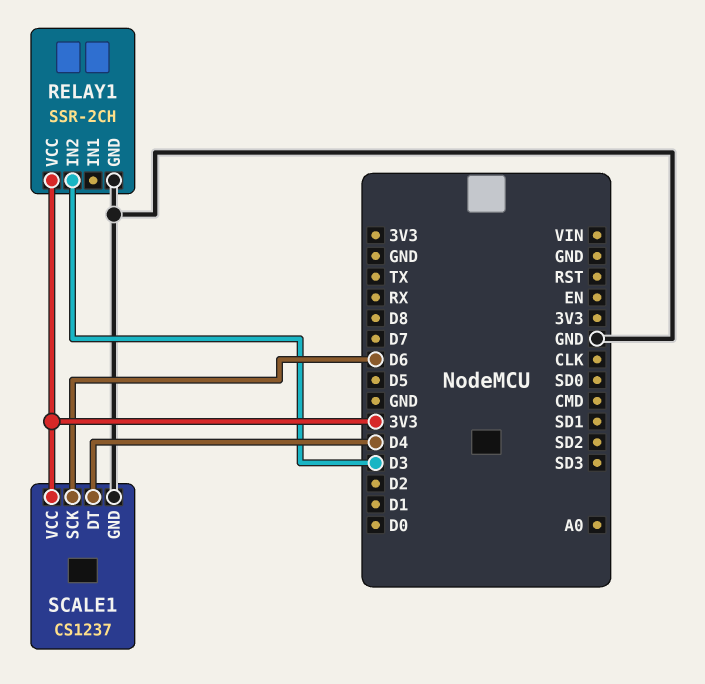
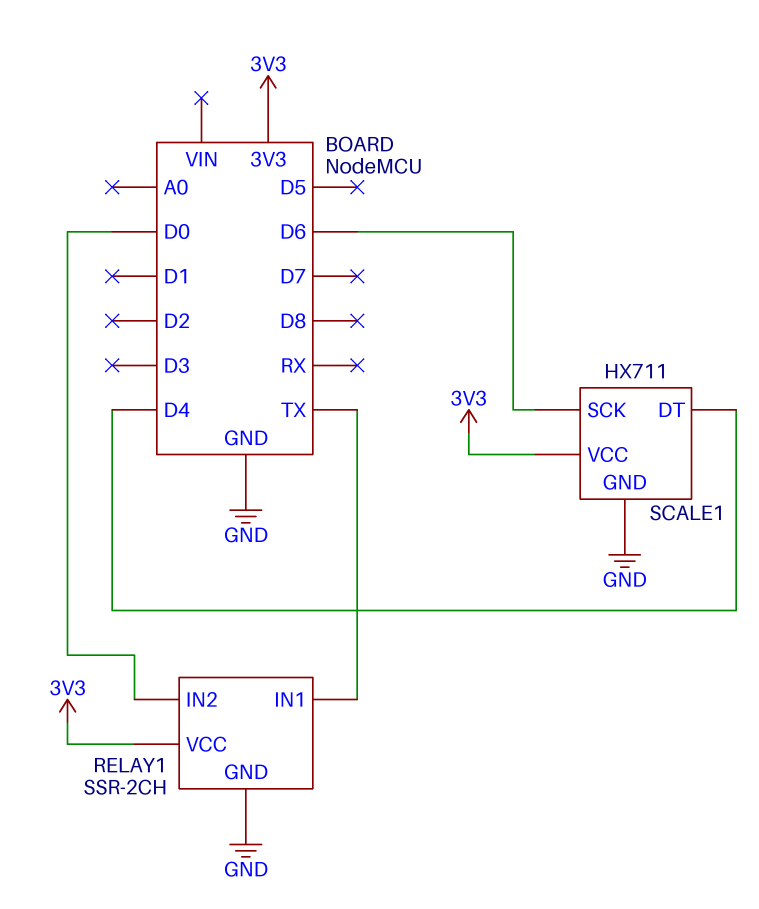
RELAY1 pin IN1: none -> TX
RELAY1 pin IN2: D3 -> D0
SCALE1: CS1237 -> HX711

